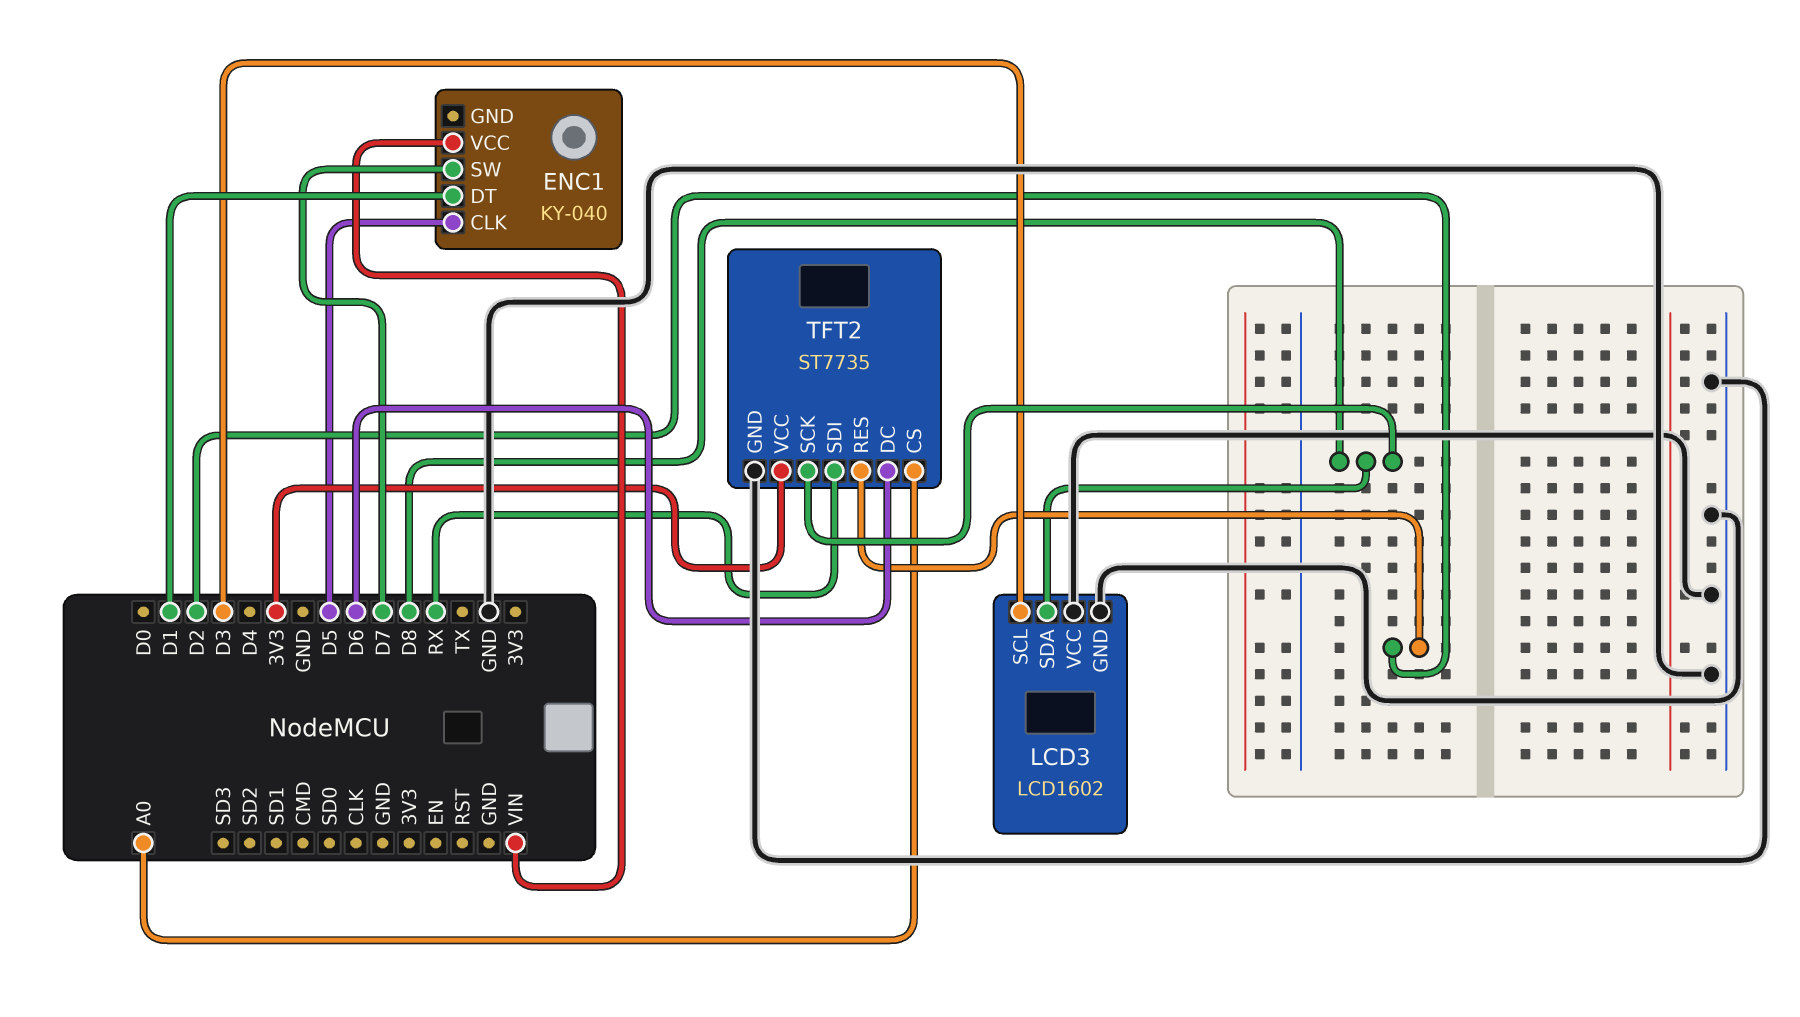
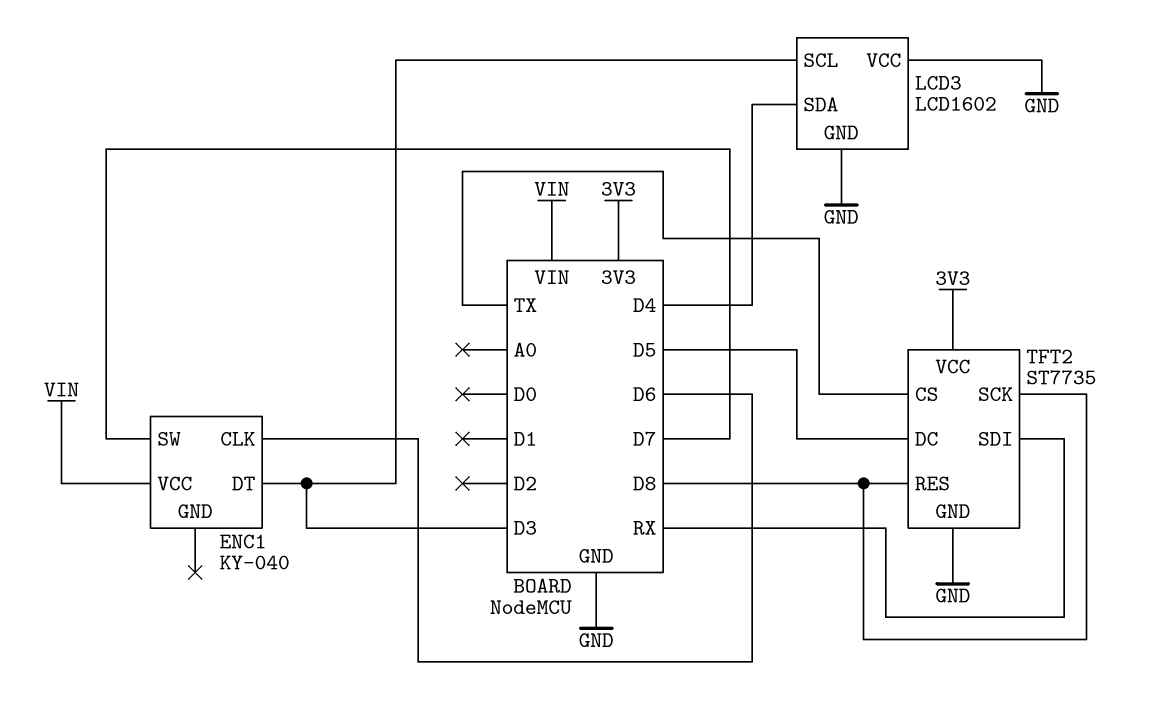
ENC1 pin CLK: D5 -> D6
ENC1 pin DT: D1 -> D3
LCD3 pin SDA: D8 -> D4
TFT2 pin CS: A0 -> TX
TFT2 pin DC: D6 -> D5
TFT2 pin RES: D2 -> D8

